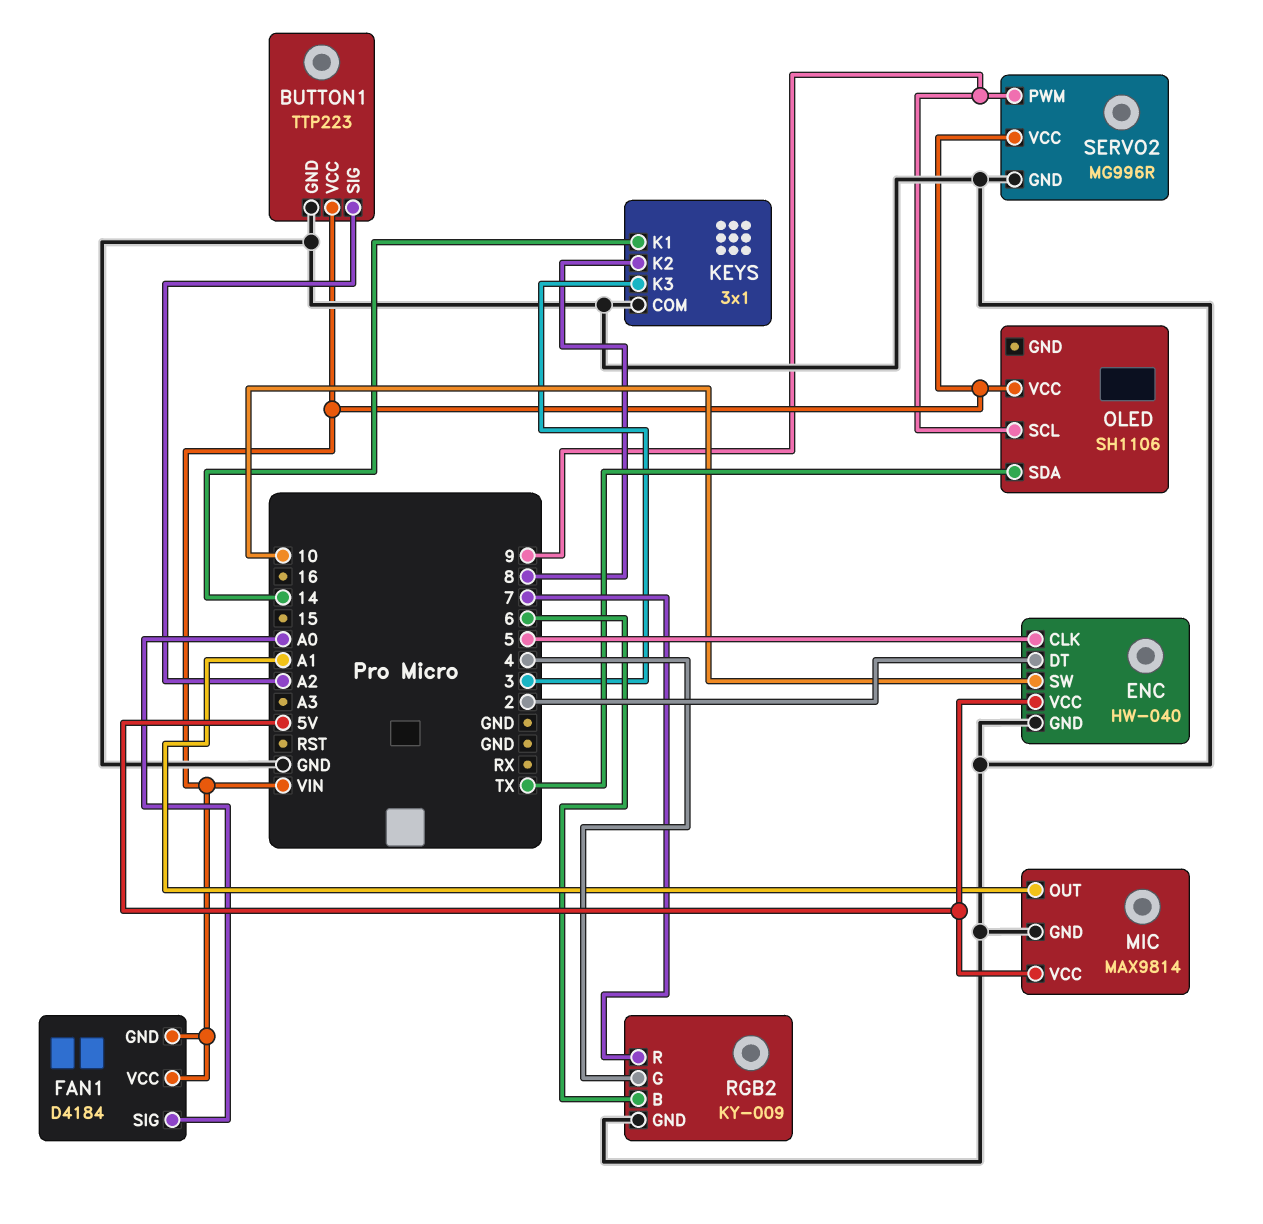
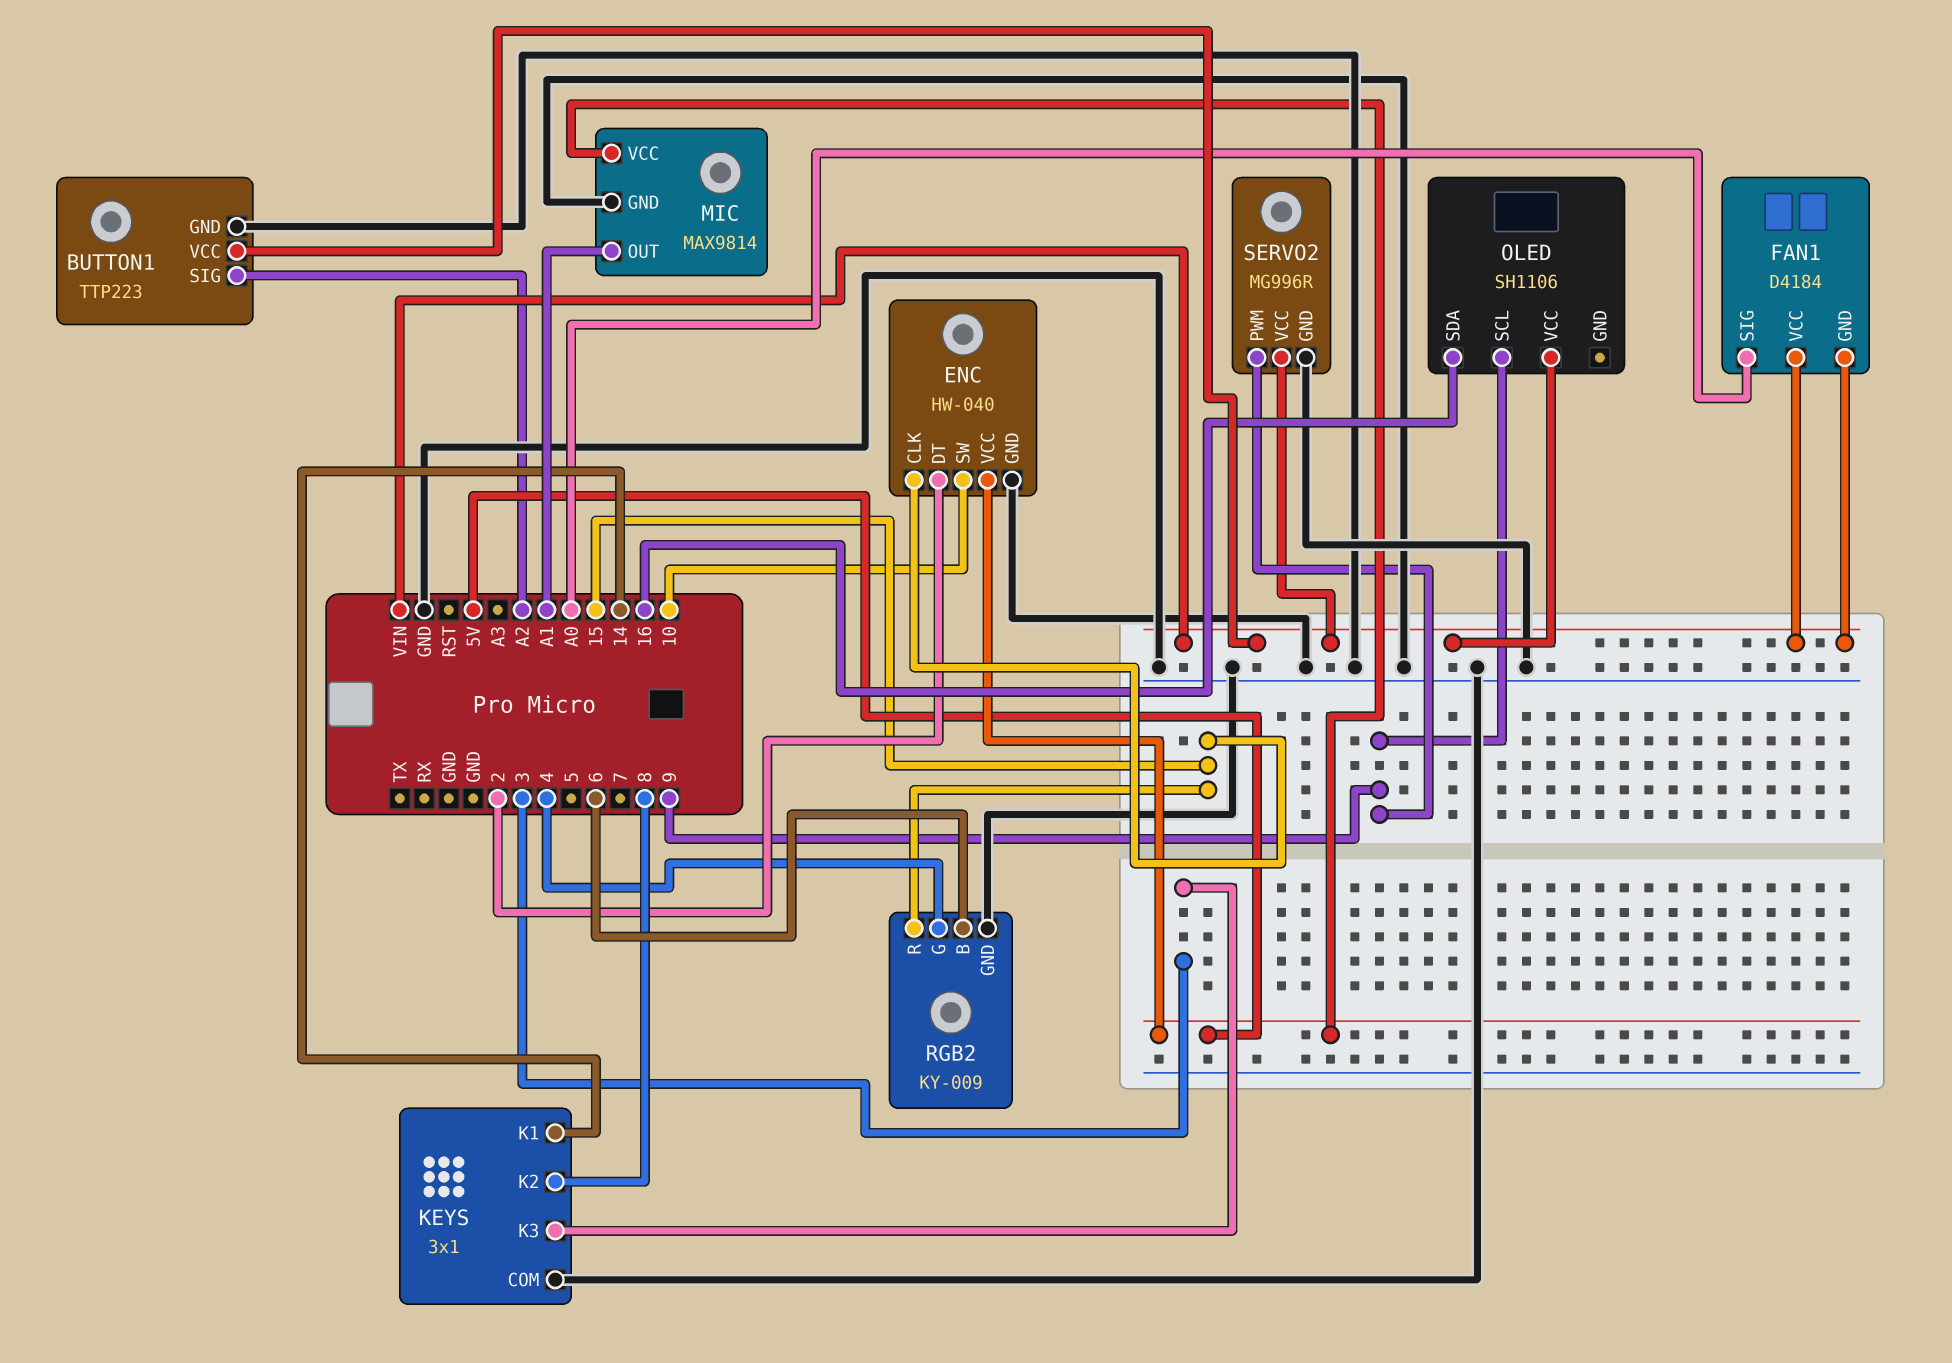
ENC pin CLK: 5 -> 15
OLED pin SDA: TX -> 16
RGB2 pin R: 7 -> 15

